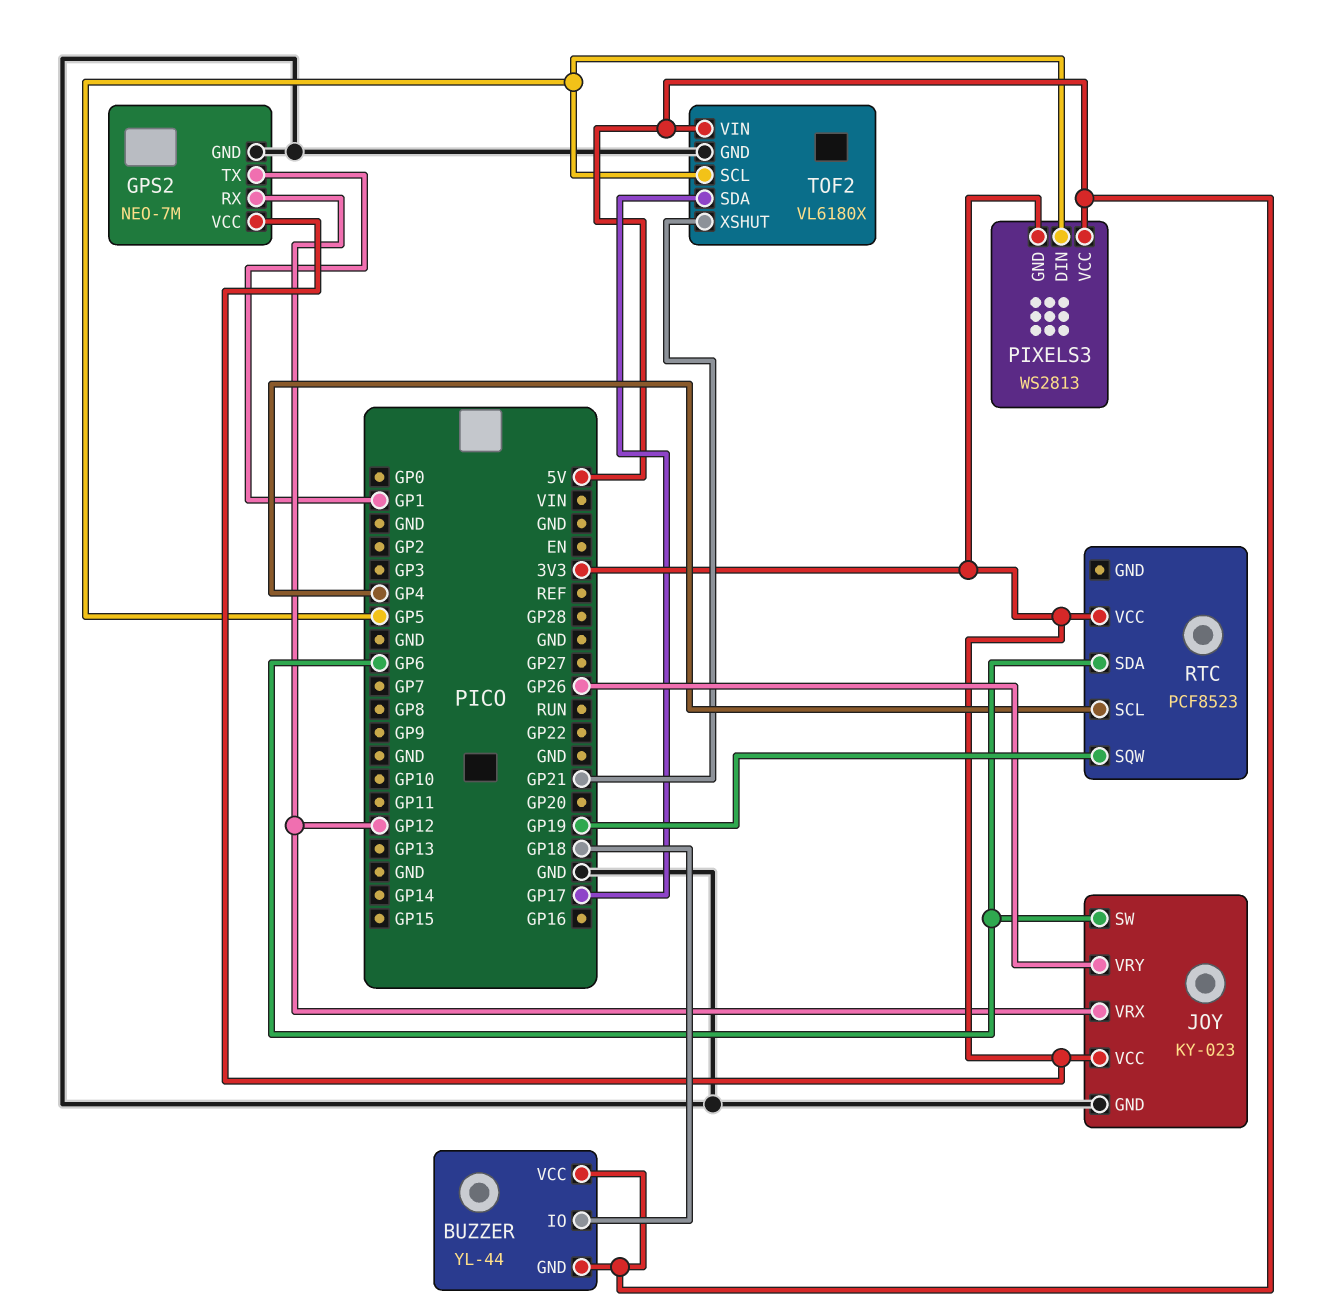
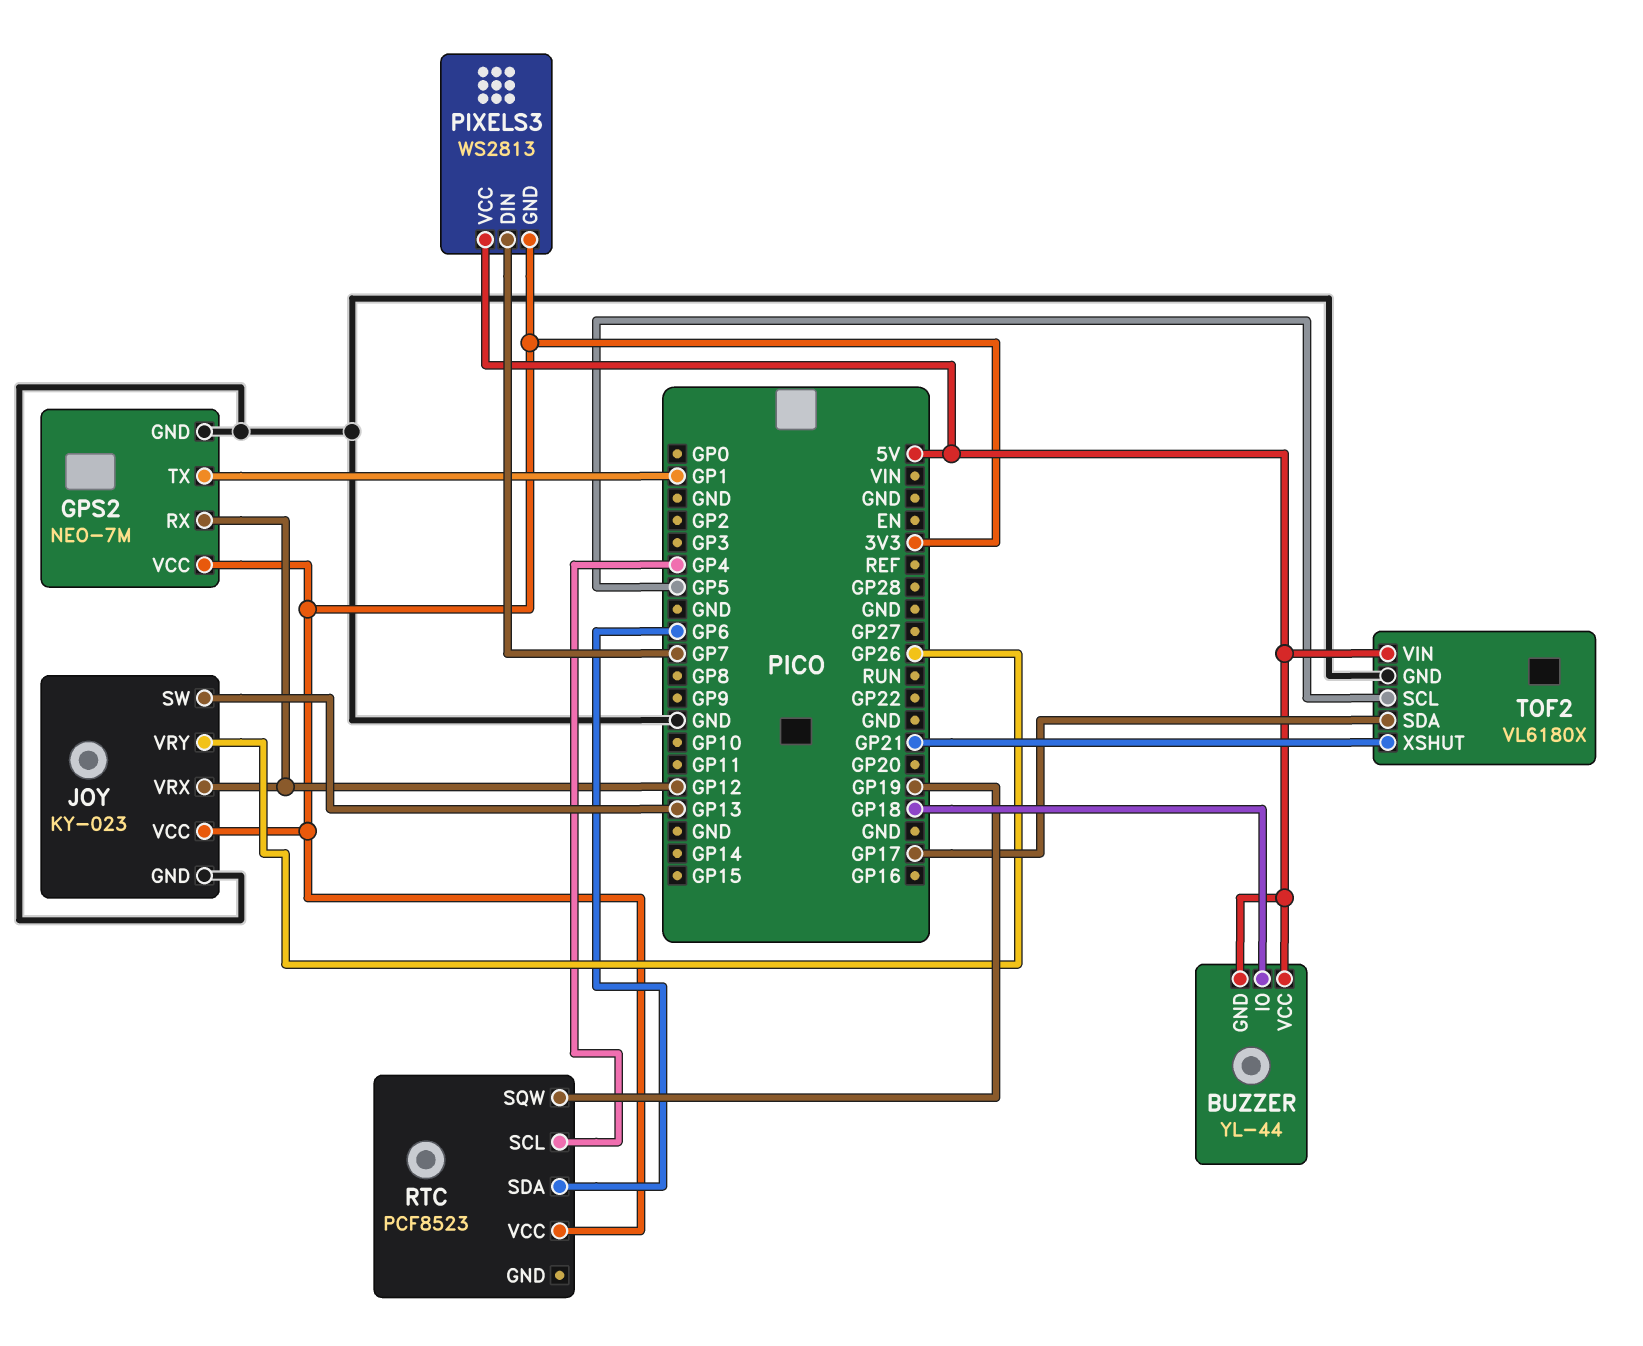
JOY pin SW: GP6 -> GP13
PIXELS3 pin DIN: GP5 -> GP7

